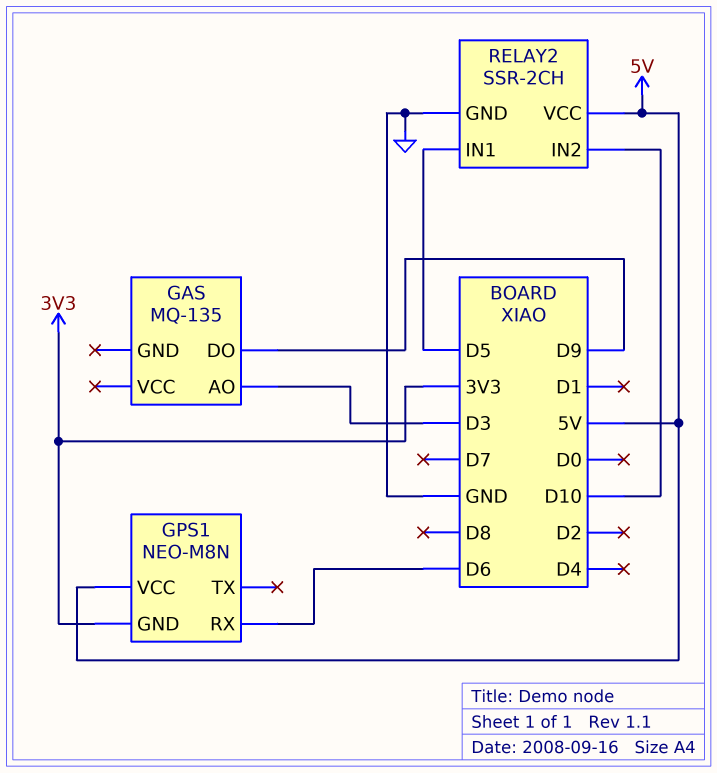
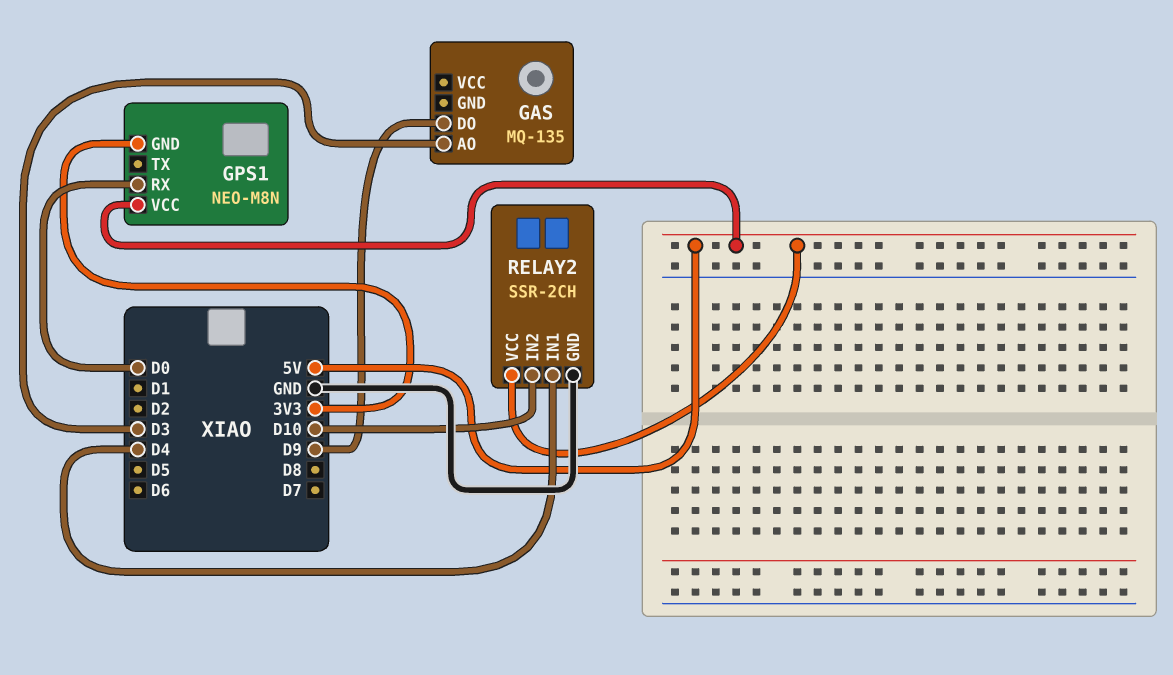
GPS1 pin RX: D6 -> D0
RELAY2 pin IN1: D5 -> D4

